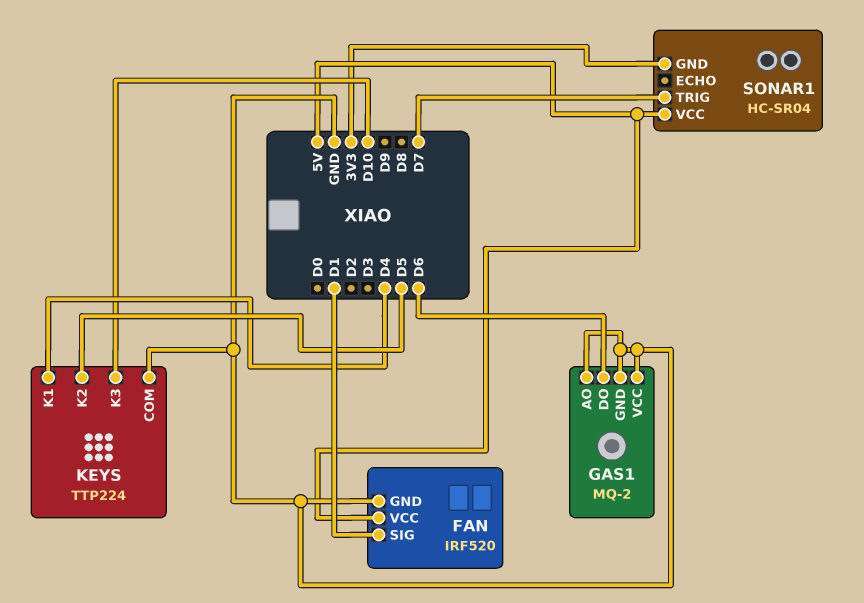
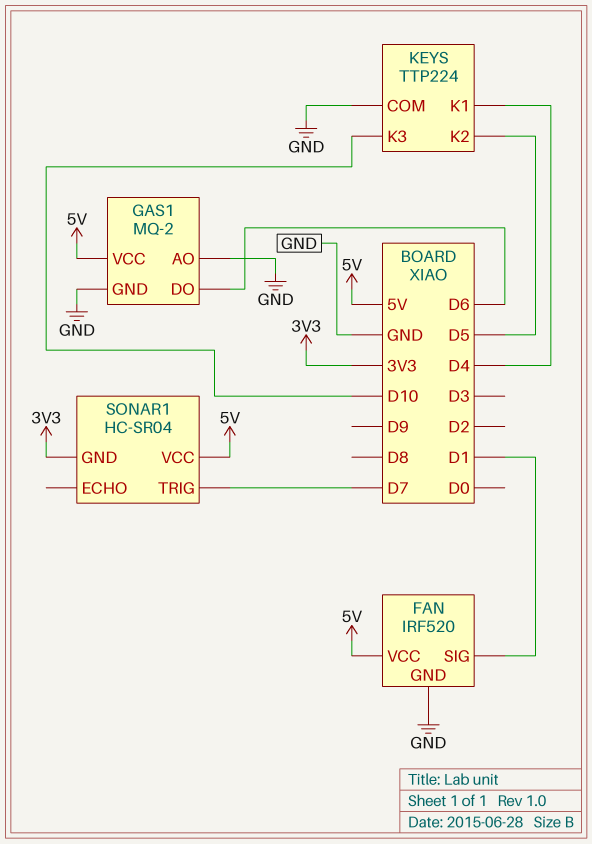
GAS1 pin VCC: GND -> 5V

